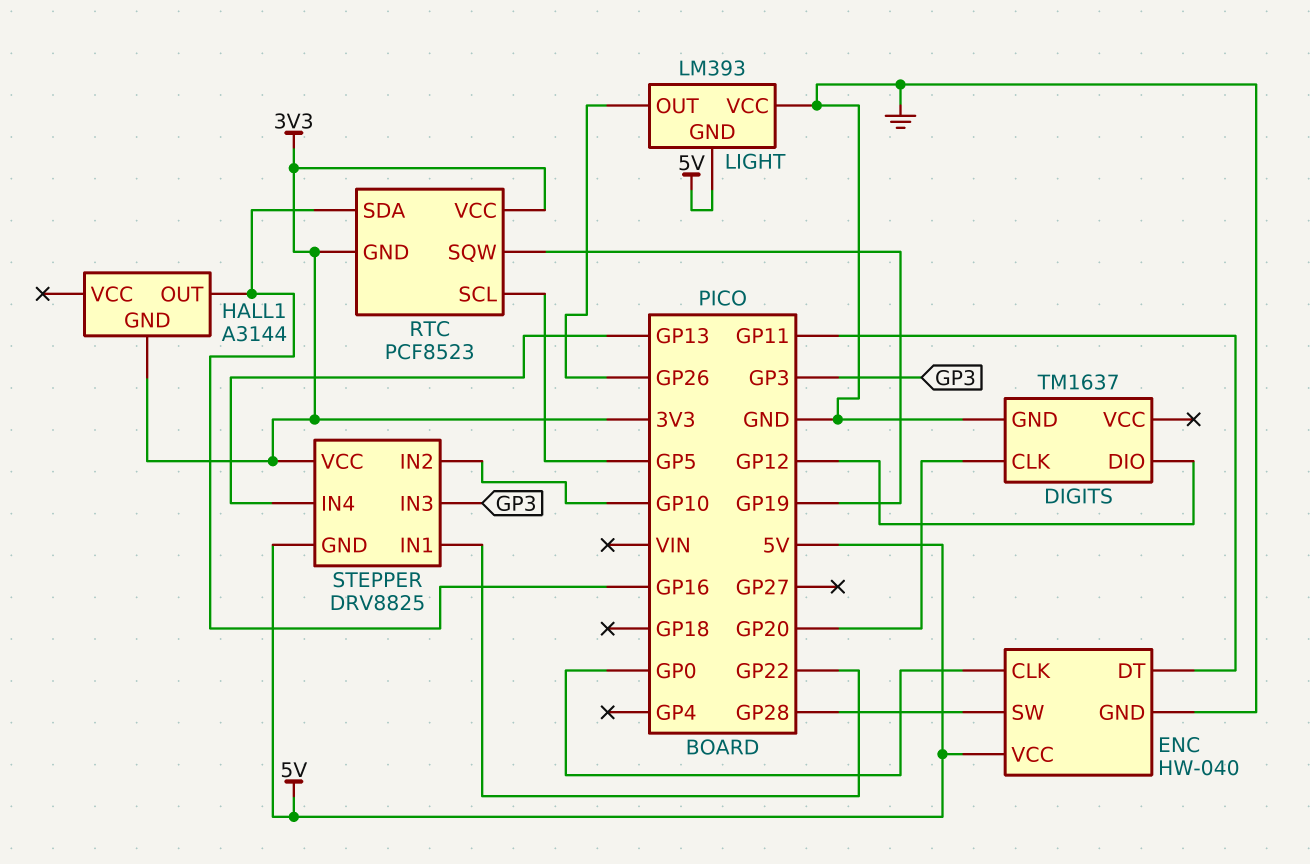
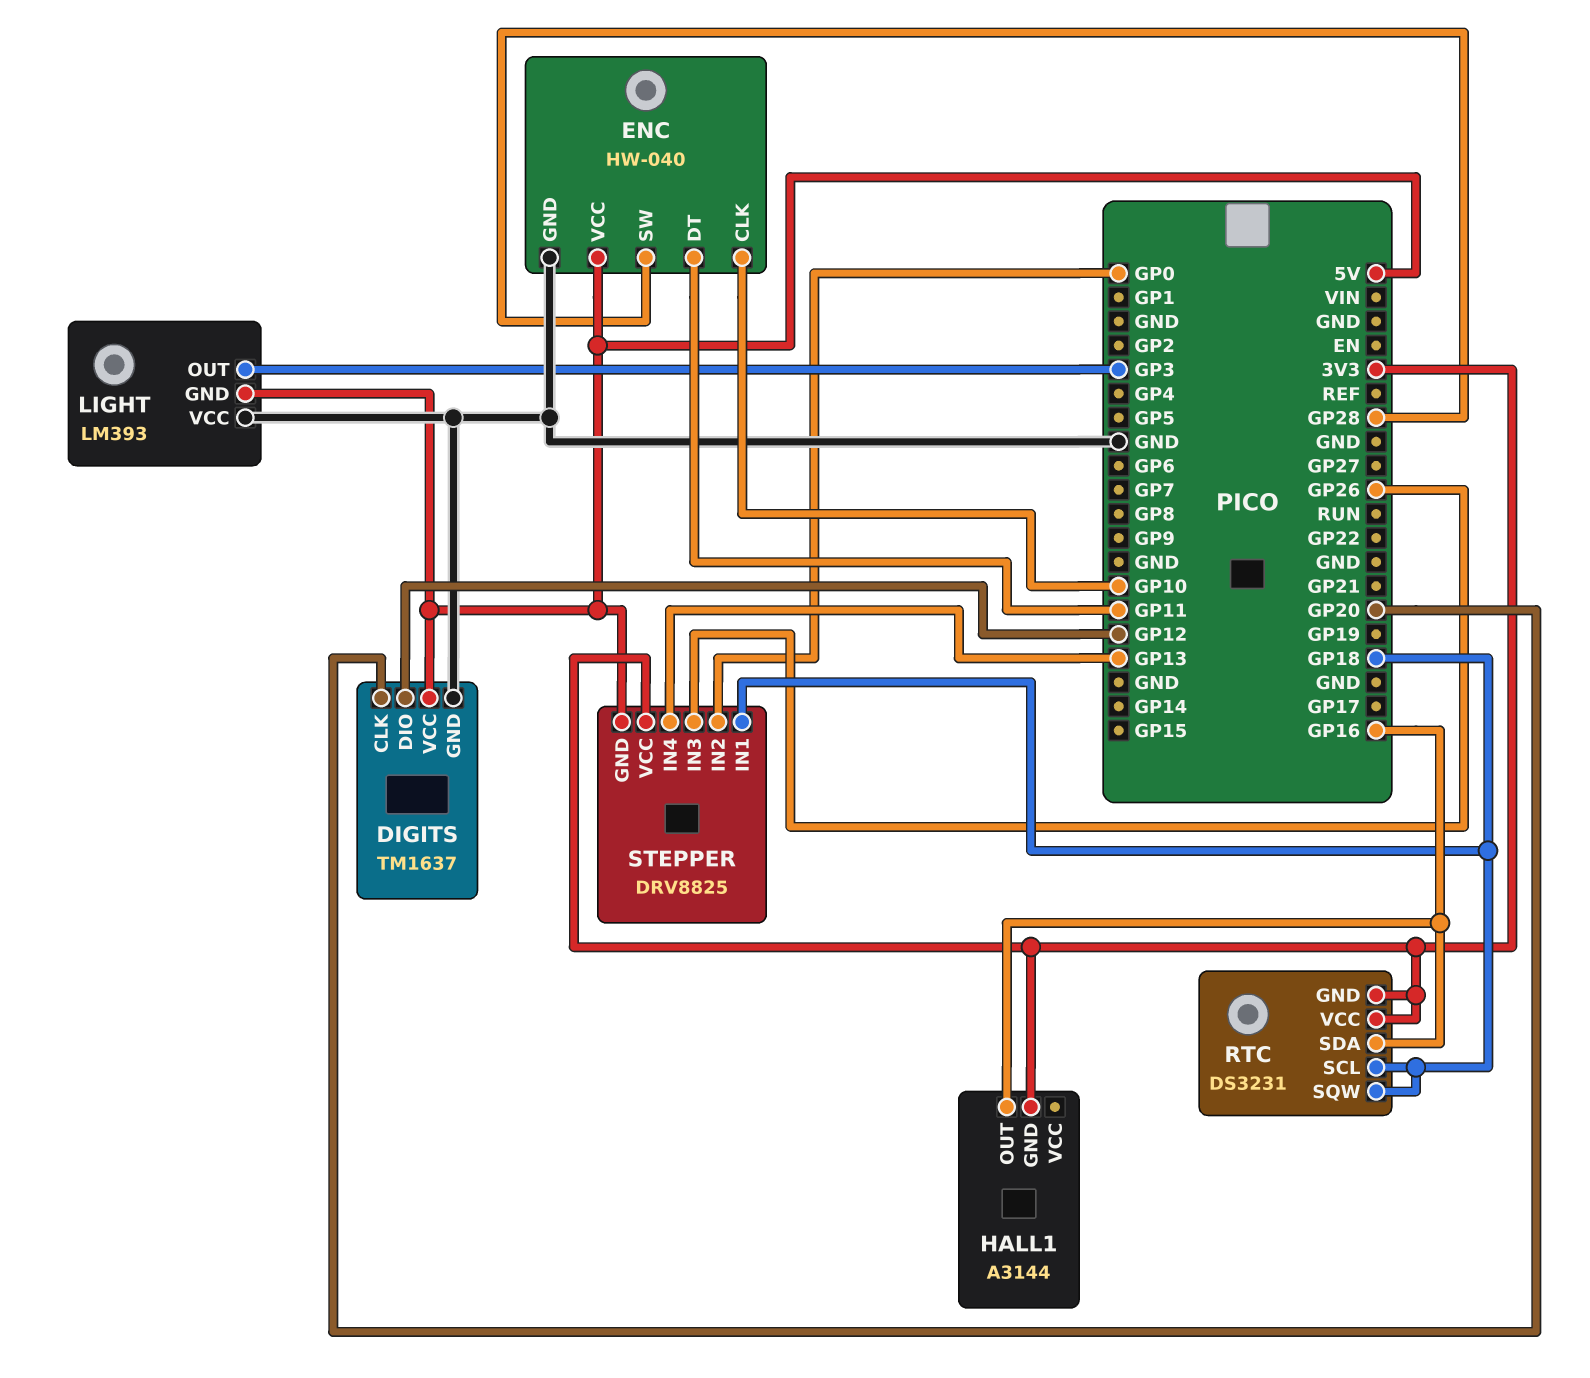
DIGITS pin VCC: none -> 5V
ENC pin CLK: GP0 -> GP10
LIGHT pin OUT: GP26 -> GP3
RTC: PCF8523 -> DS3231
RTC pin SCL: GP5 -> GP18
RTC pin SQW: GP19 -> GP18
STEPPER pin IN1: GP22 -> GP18
STEPPER pin IN2: GP10 -> GP0
STEPPER pin IN3: GP3 -> GP26

